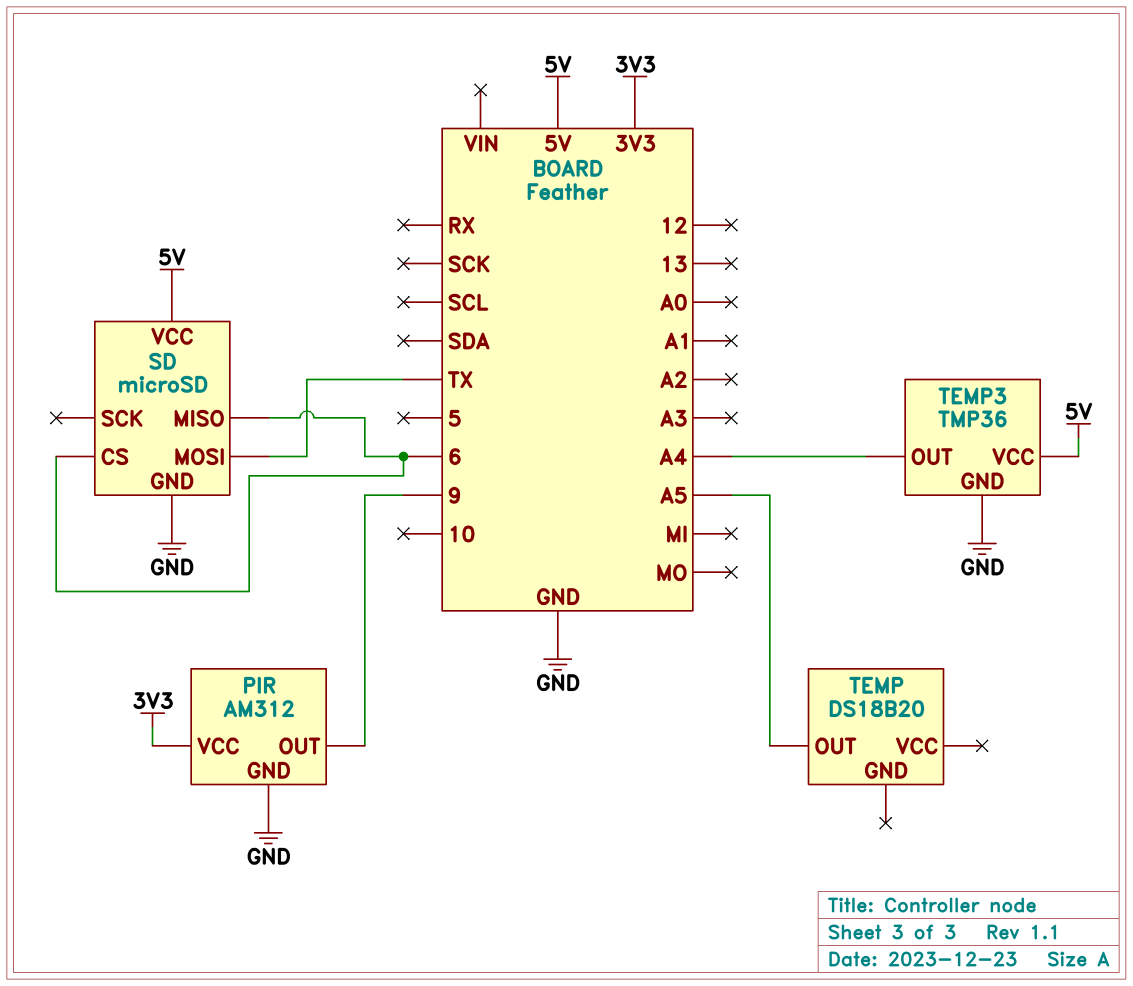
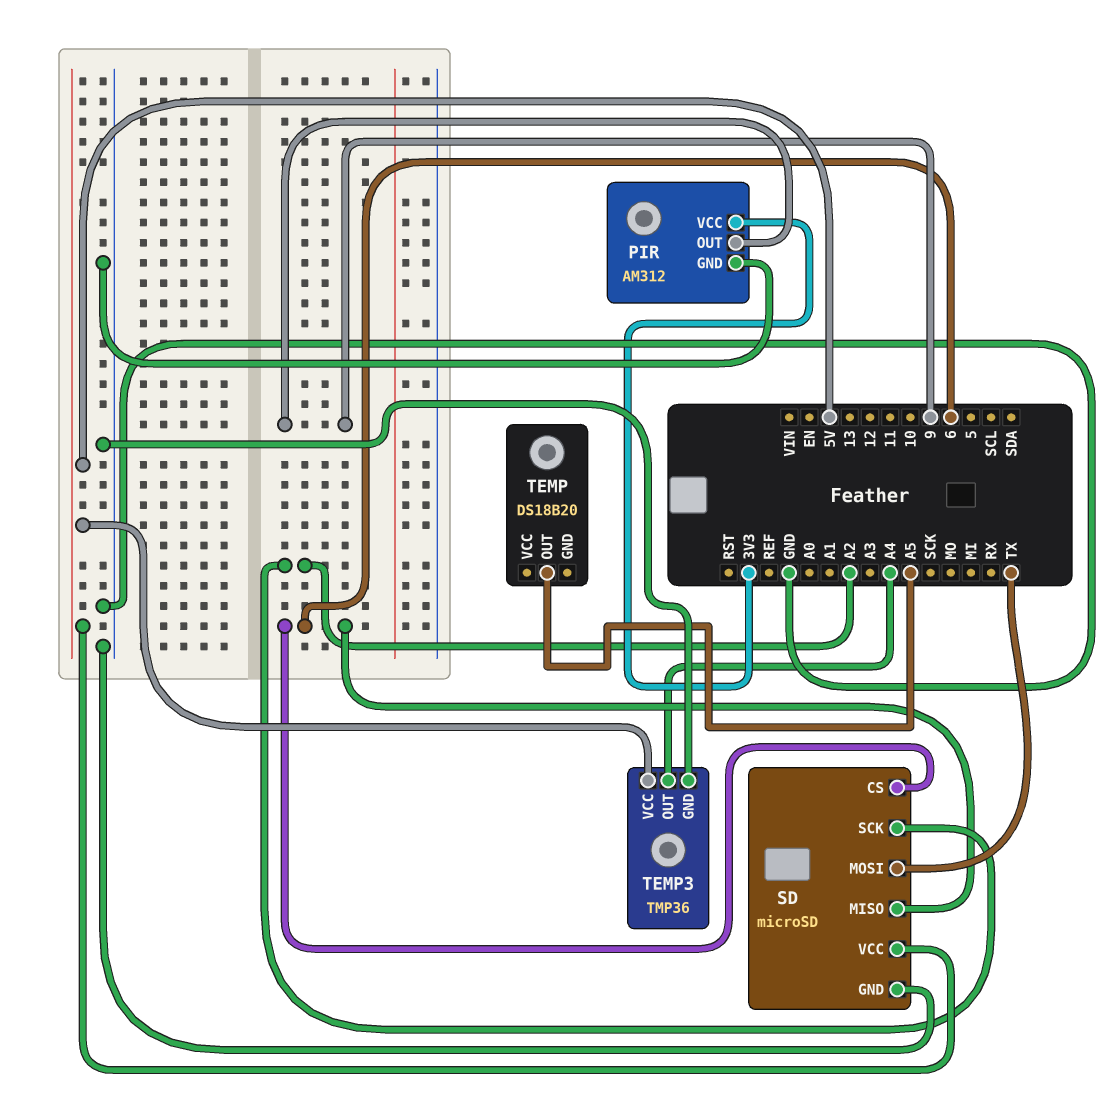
SD pin SCK: none -> A2

